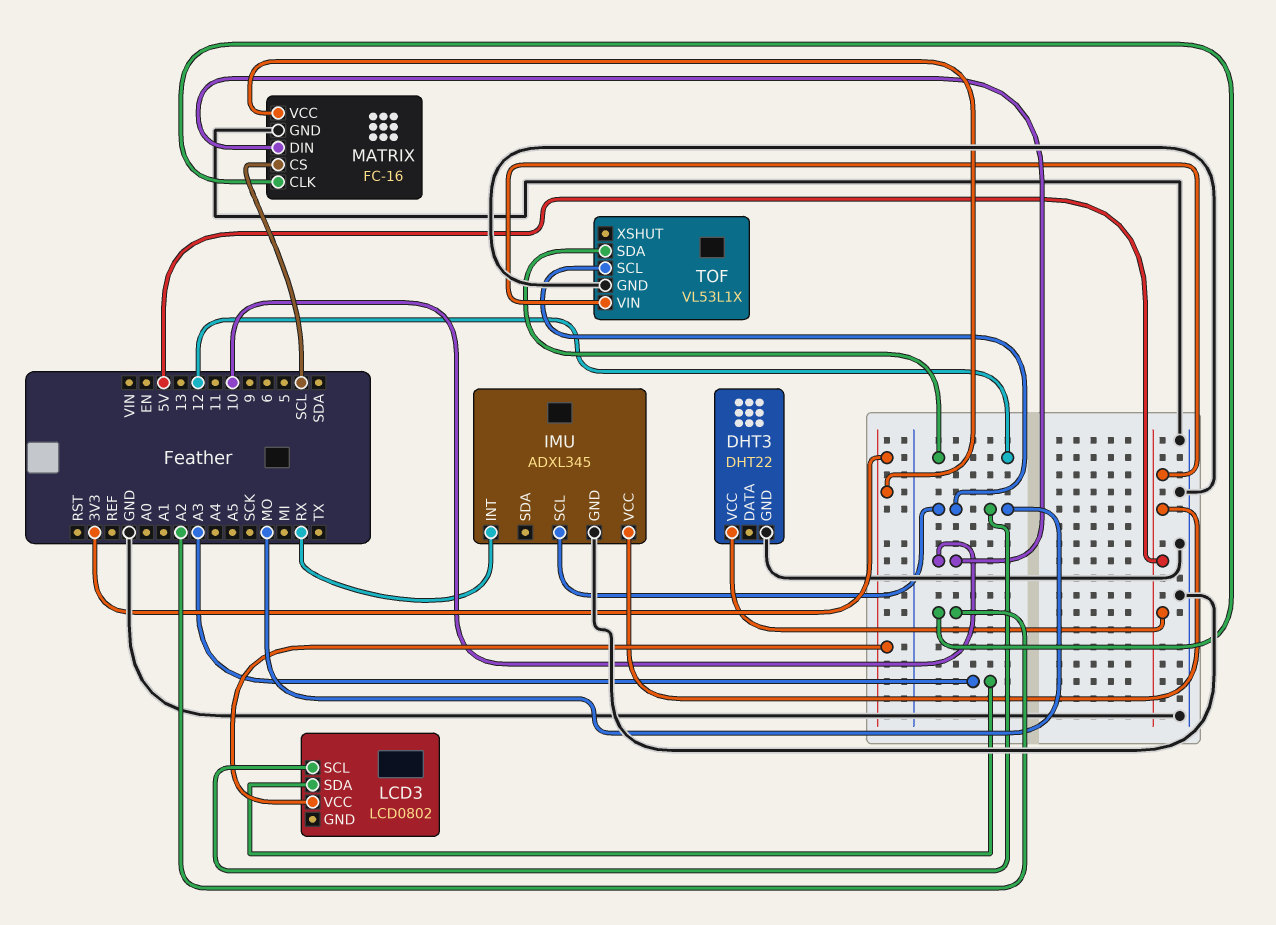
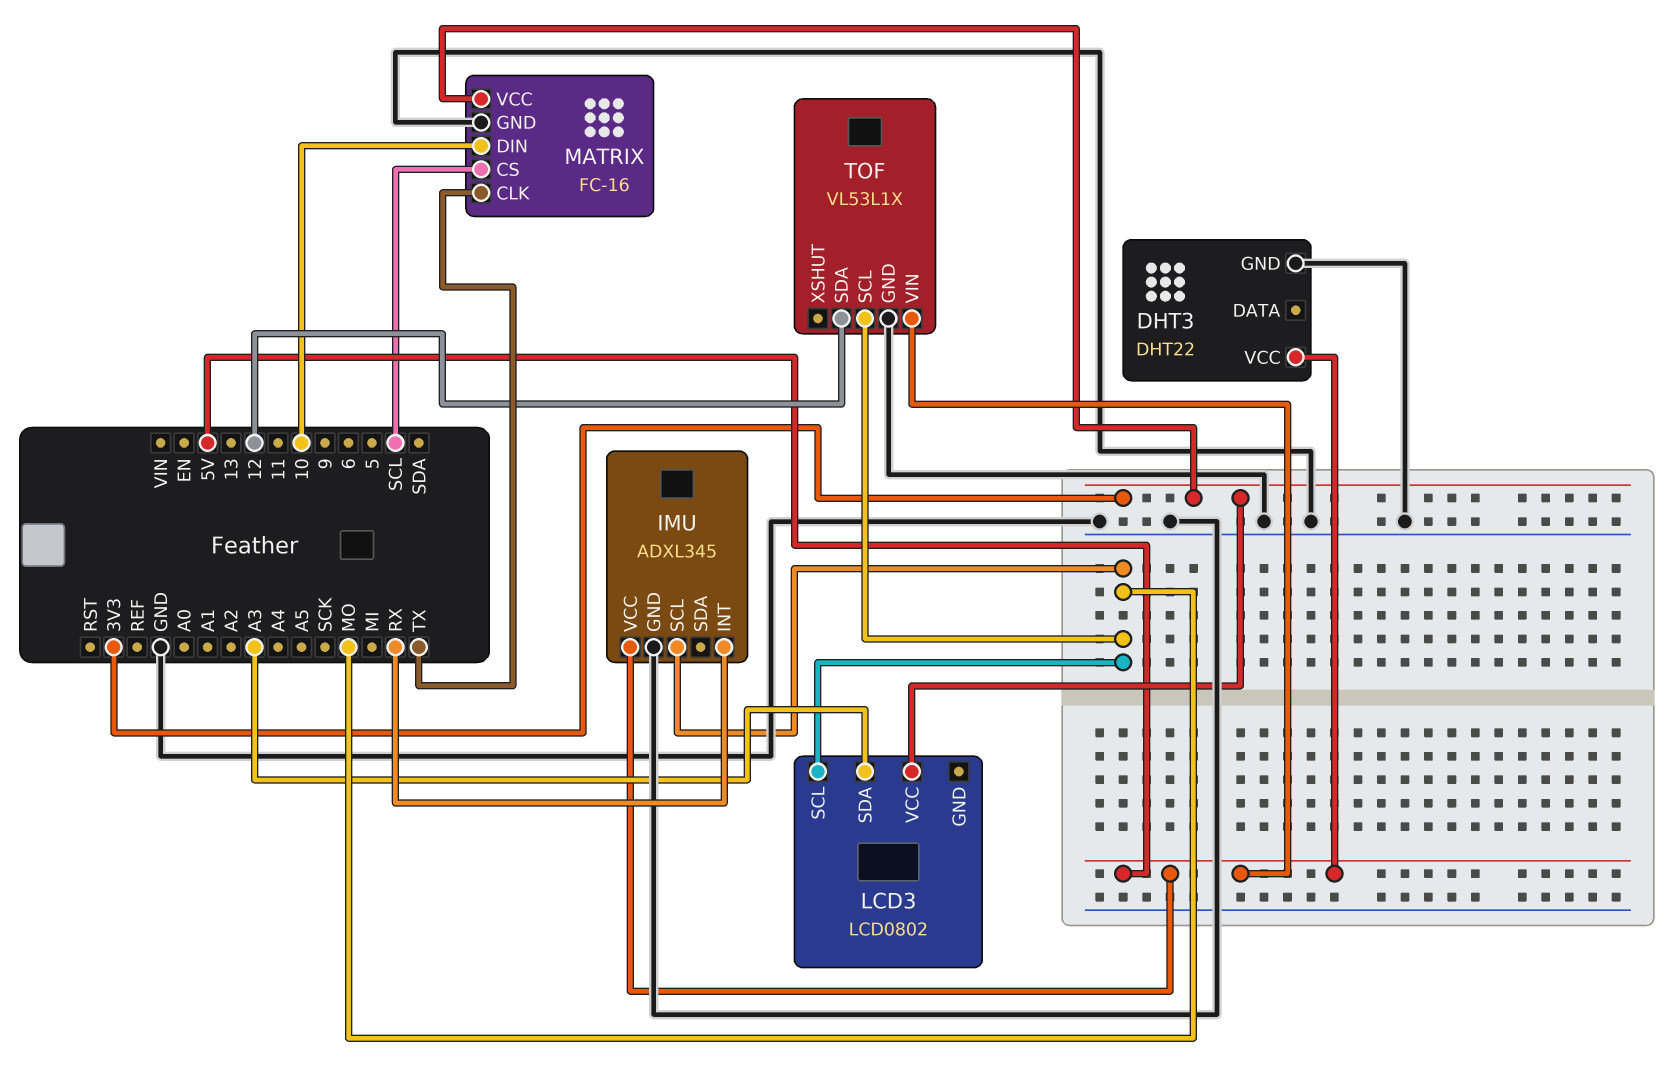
MATRIX pin CLK: A2 -> TX

